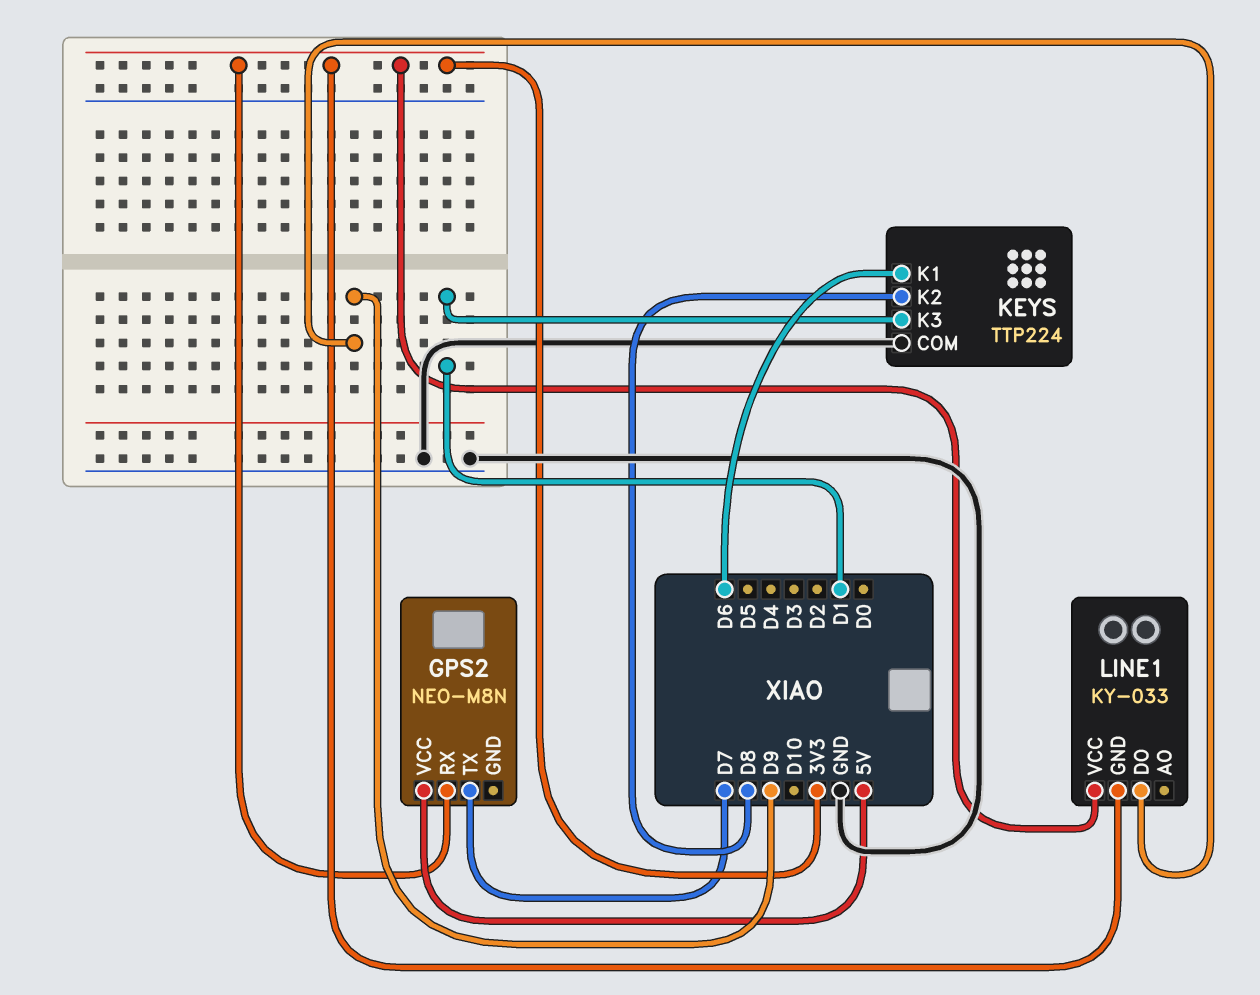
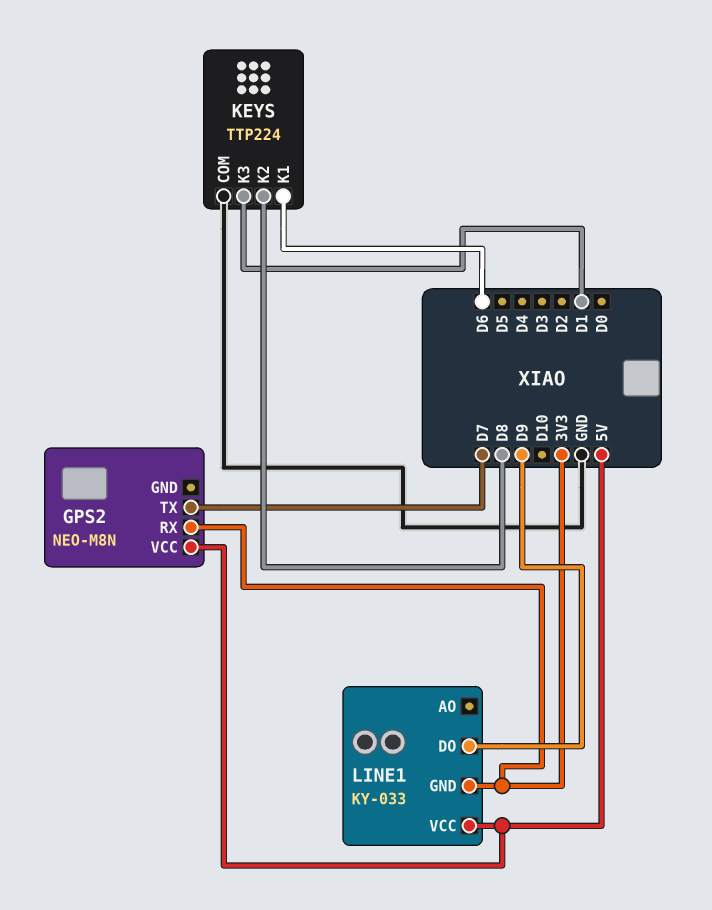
LINE1 pin VCC: 3V3 -> 5V

